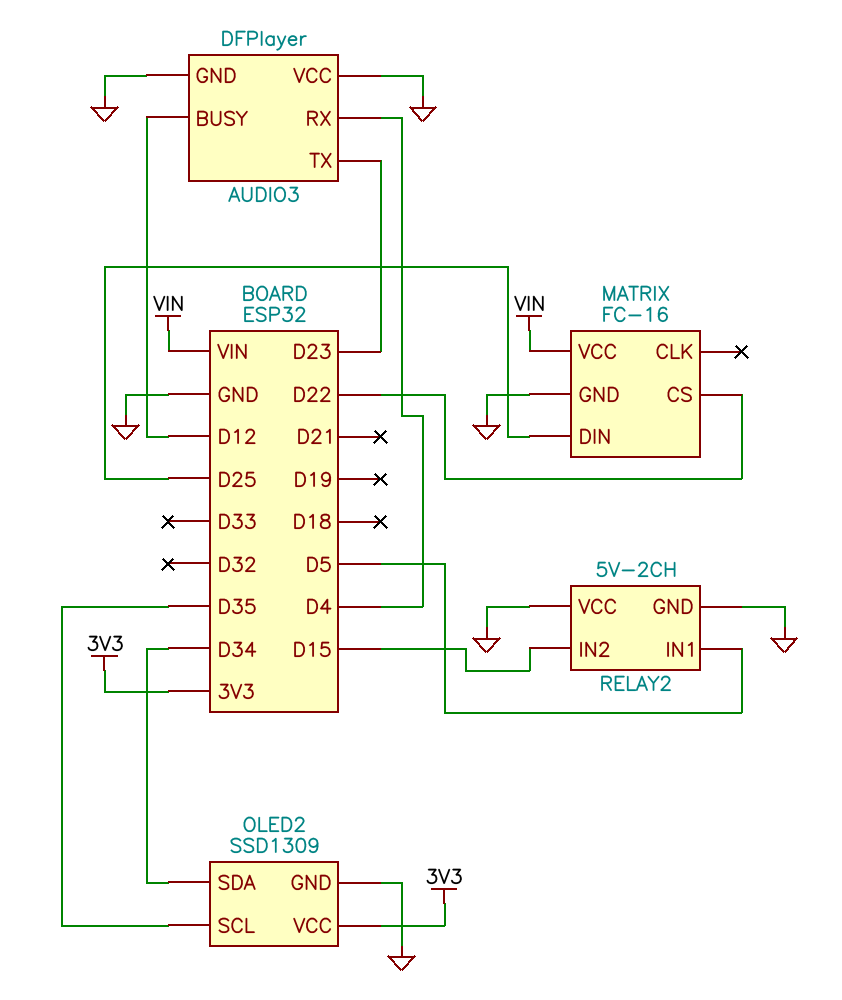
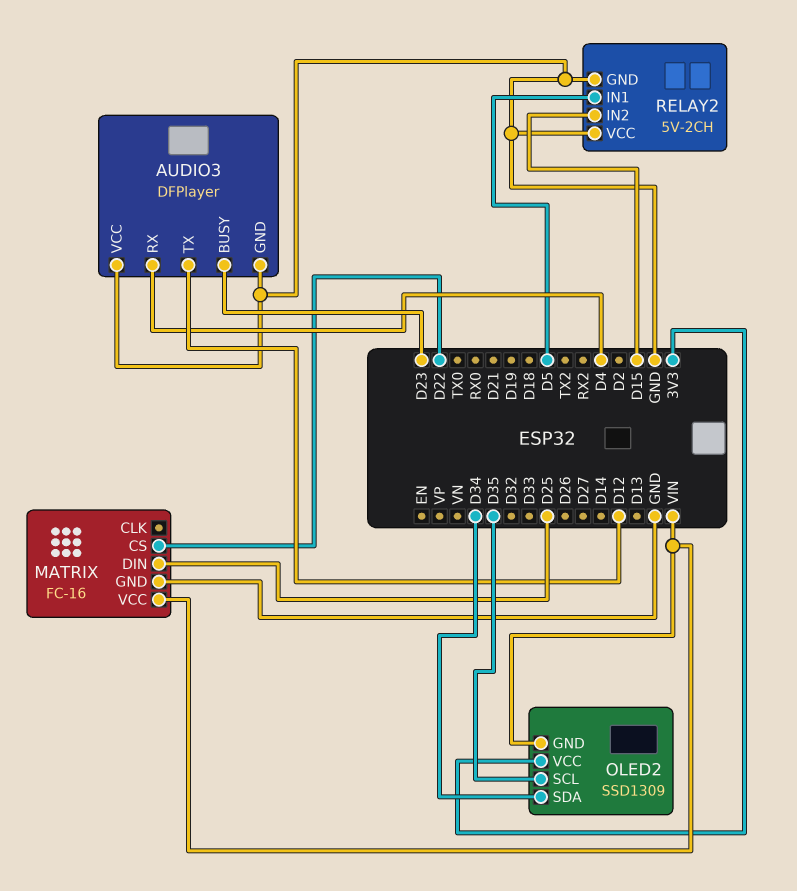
AUDIO3 pin BUSY: D12 -> D23
AUDIO3 pin TX: D23 -> D12
OLED2 pin GND: GND -> VIN

